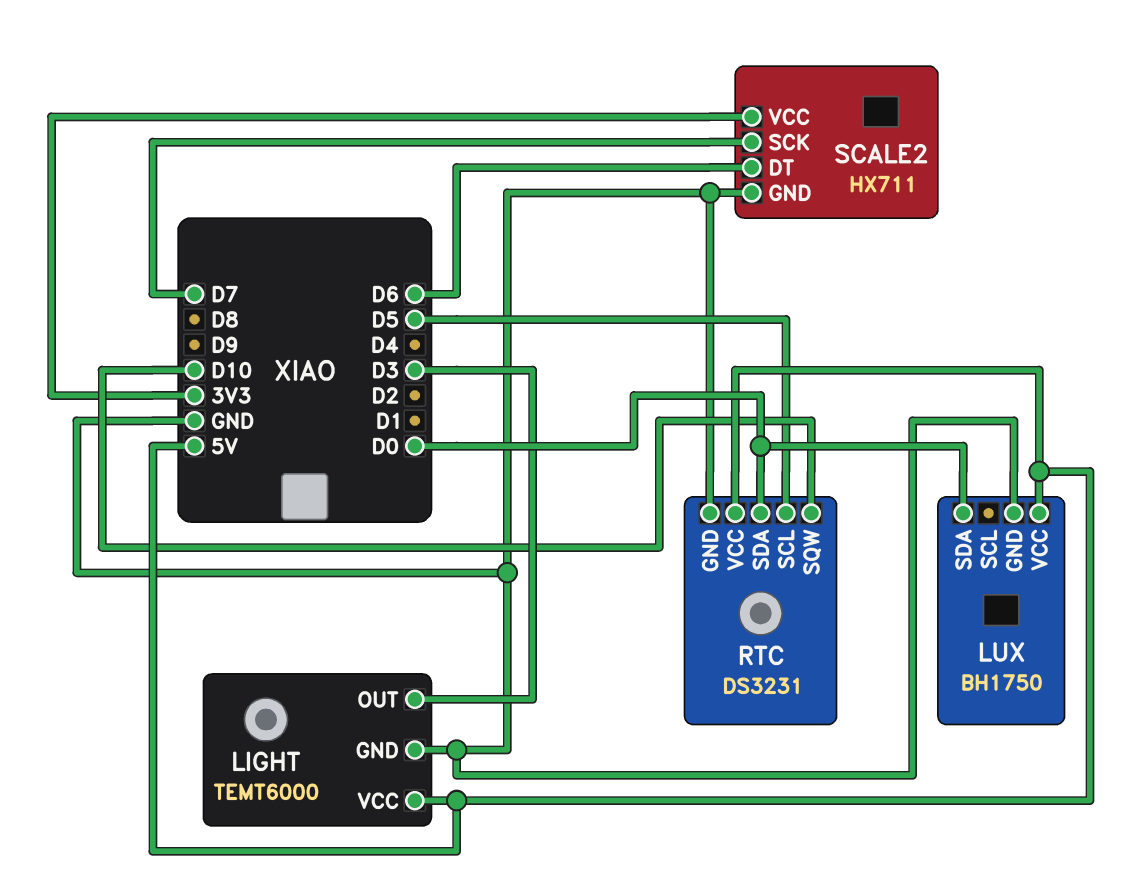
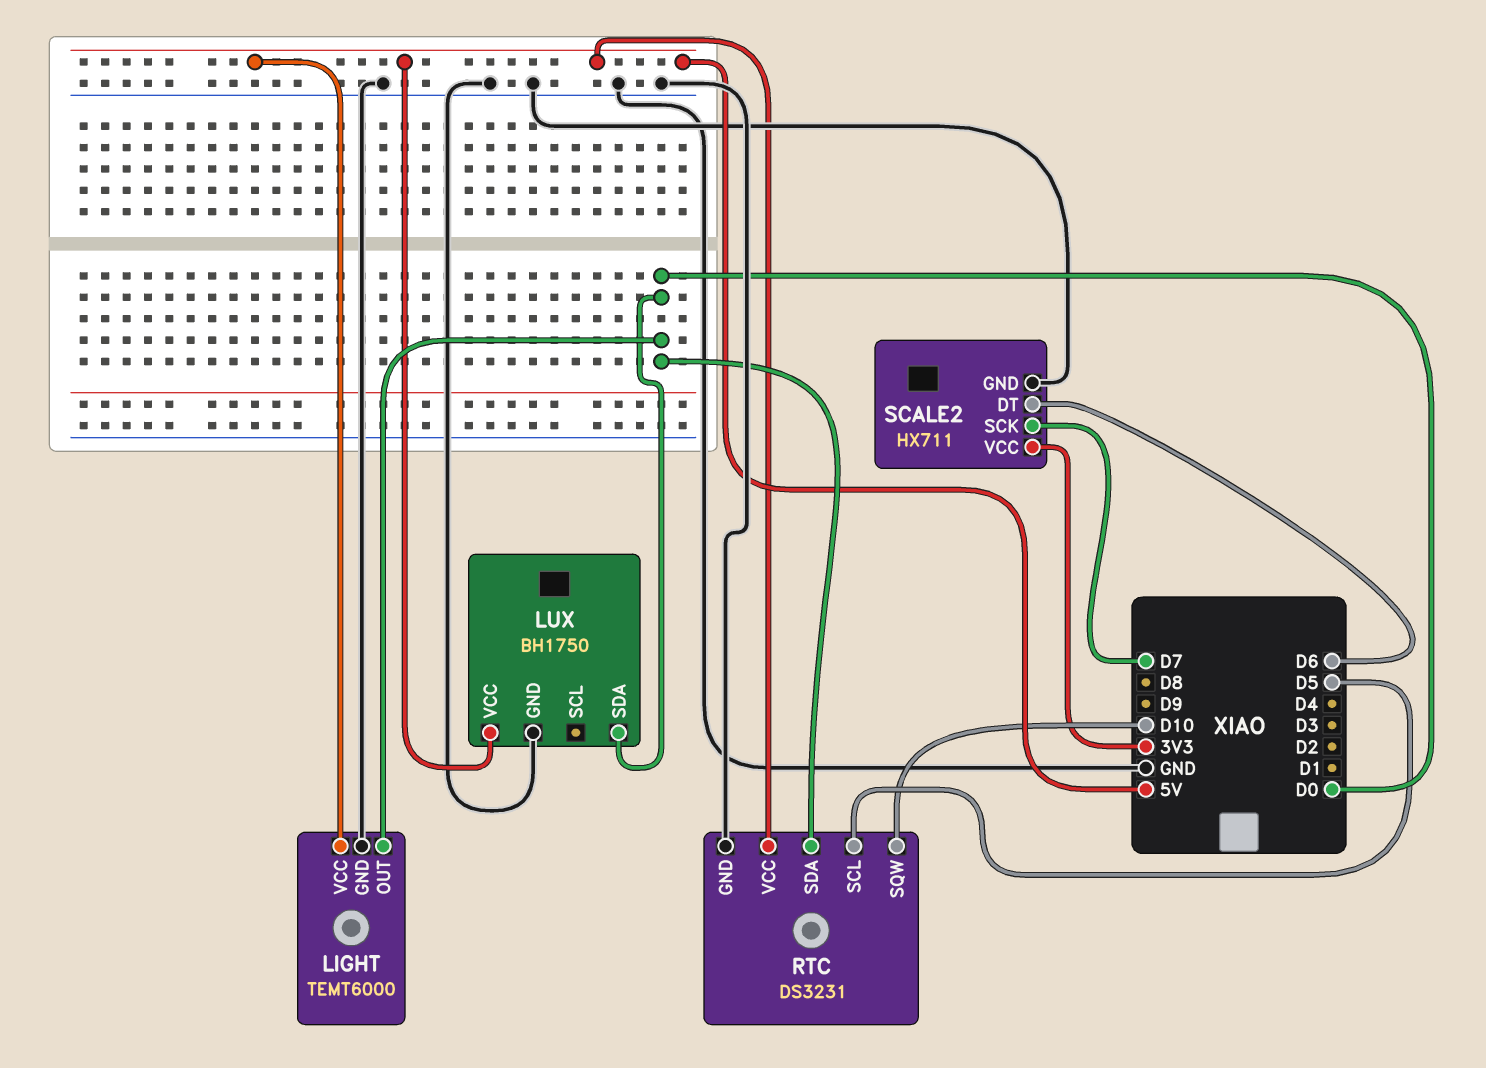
LIGHT pin OUT: D3 -> D0

